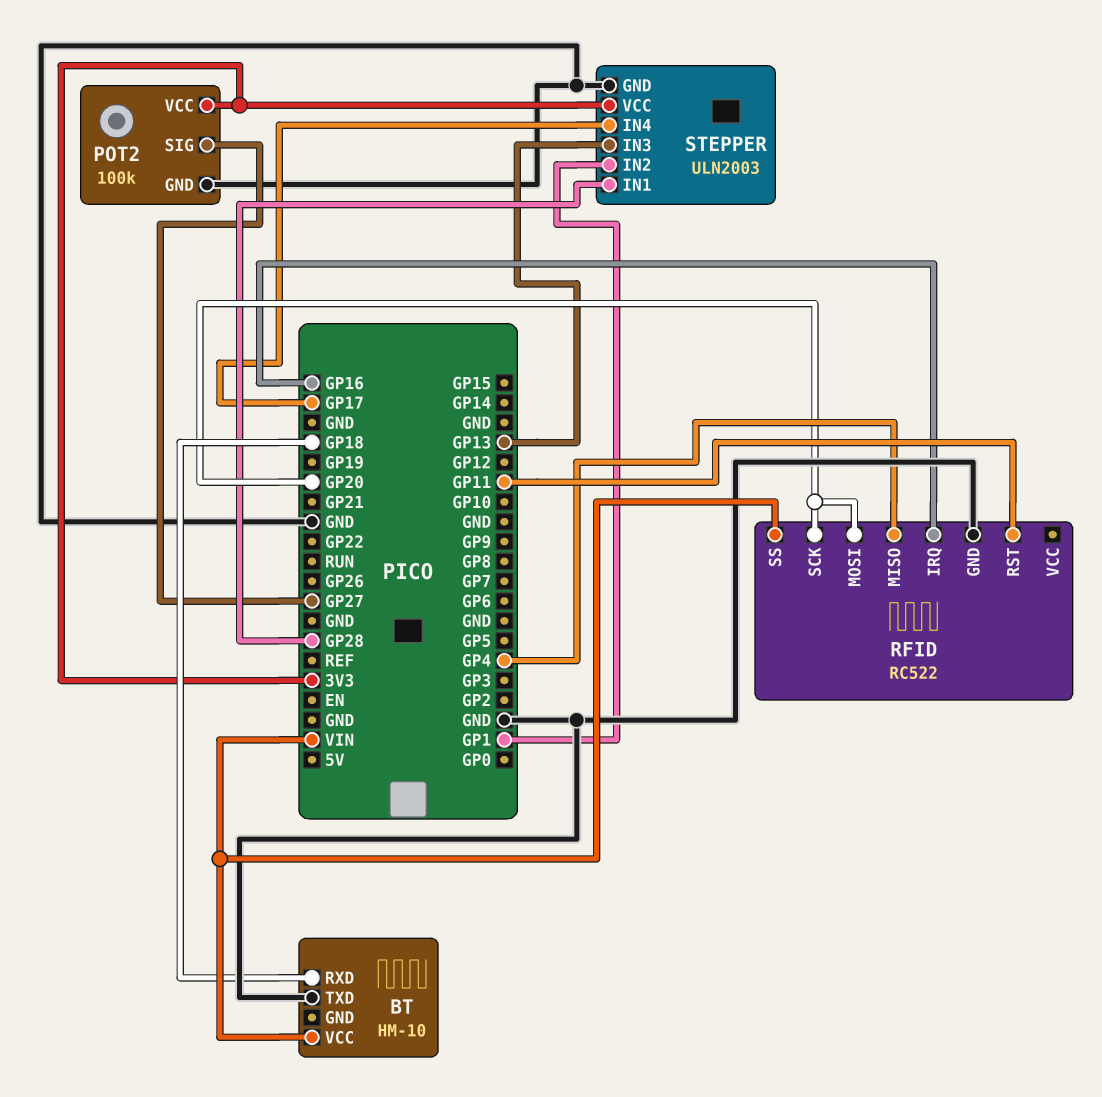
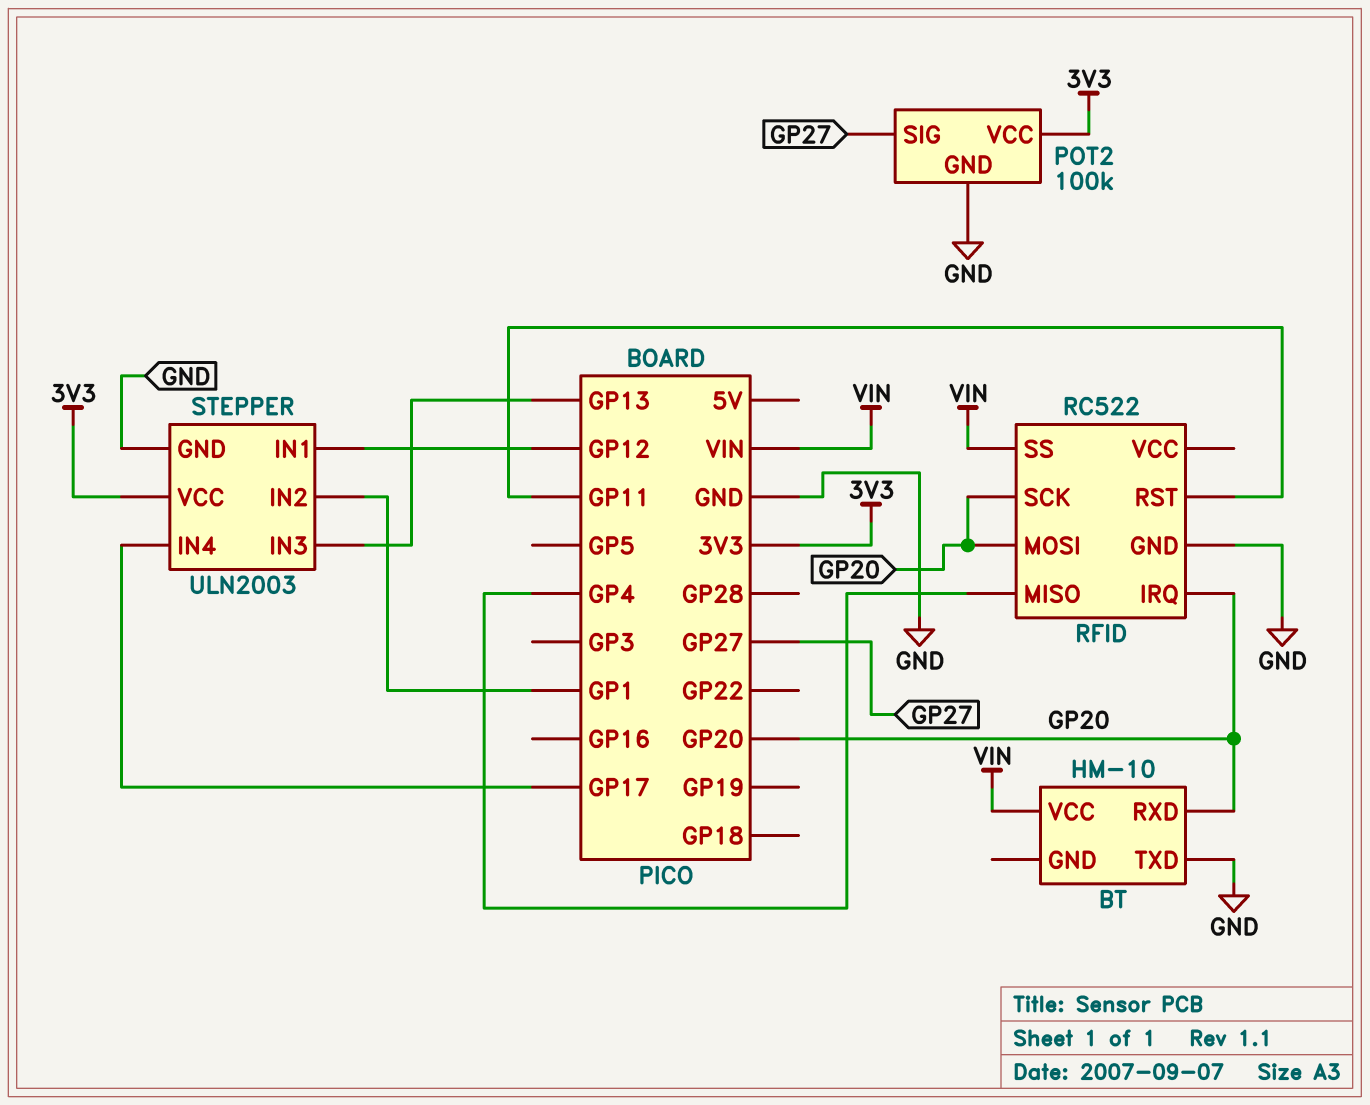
BT pin RXD: GP18 -> GP20
RFID pin IRQ: GP16 -> GP20
STEPPER pin IN1: GP28 -> GP12

